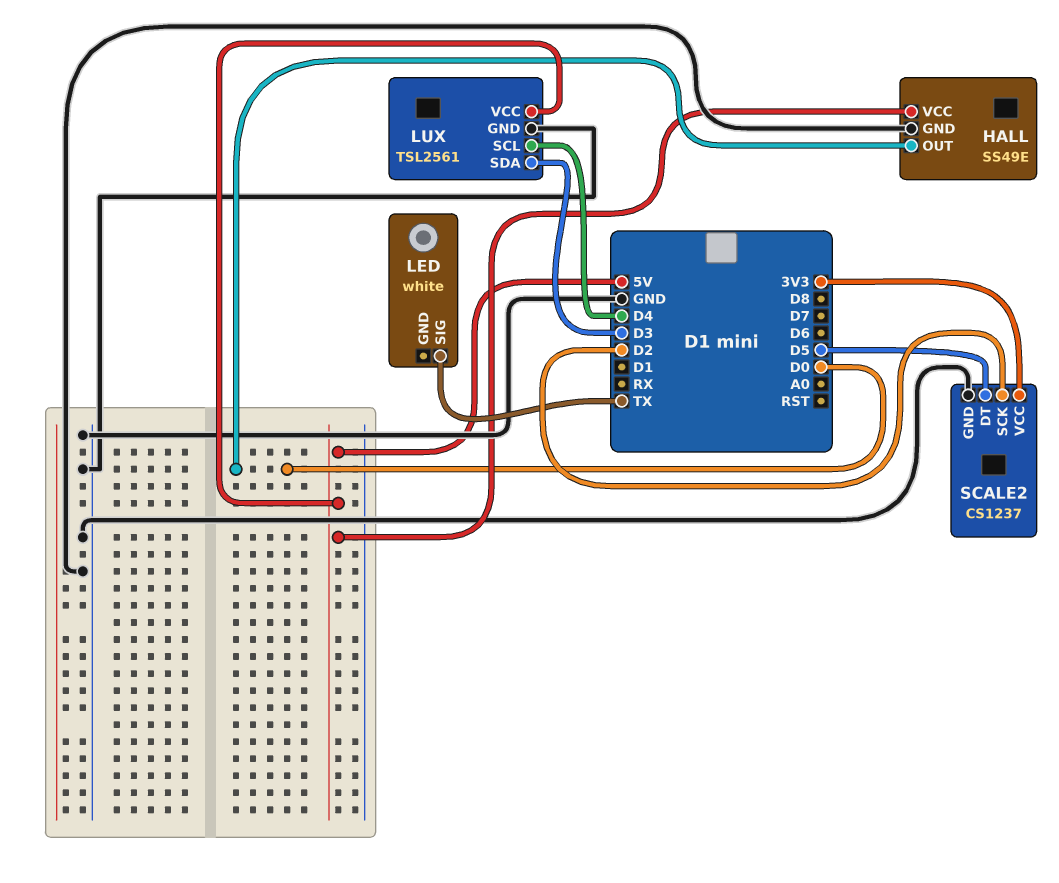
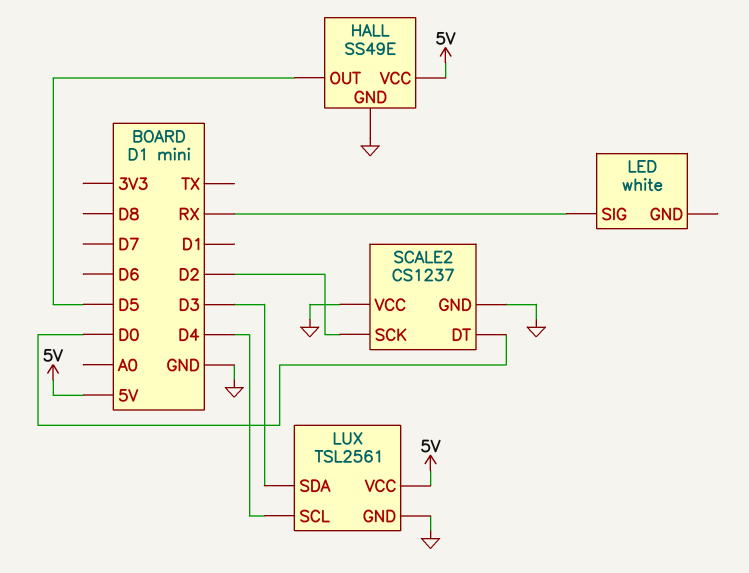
HALL pin OUT: D0 -> D5
LED pin SIG: TX -> RX
SCALE2 pin DT: D5 -> D0
SCALE2 pin VCC: 3V3 -> GND

